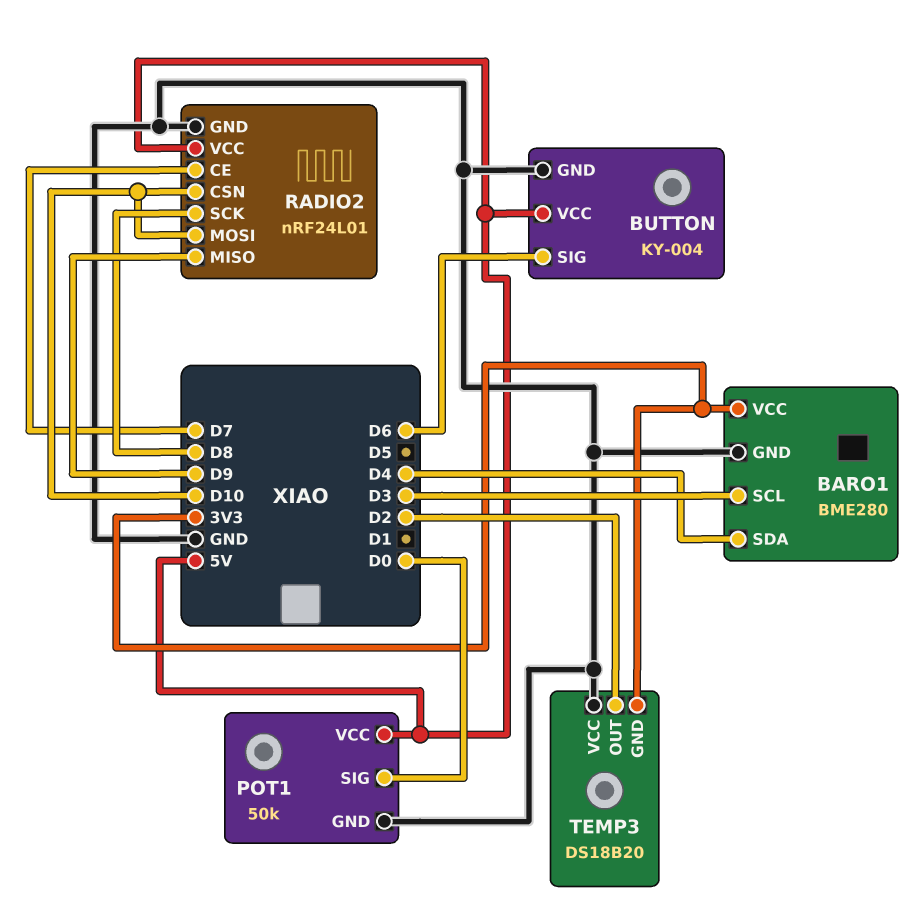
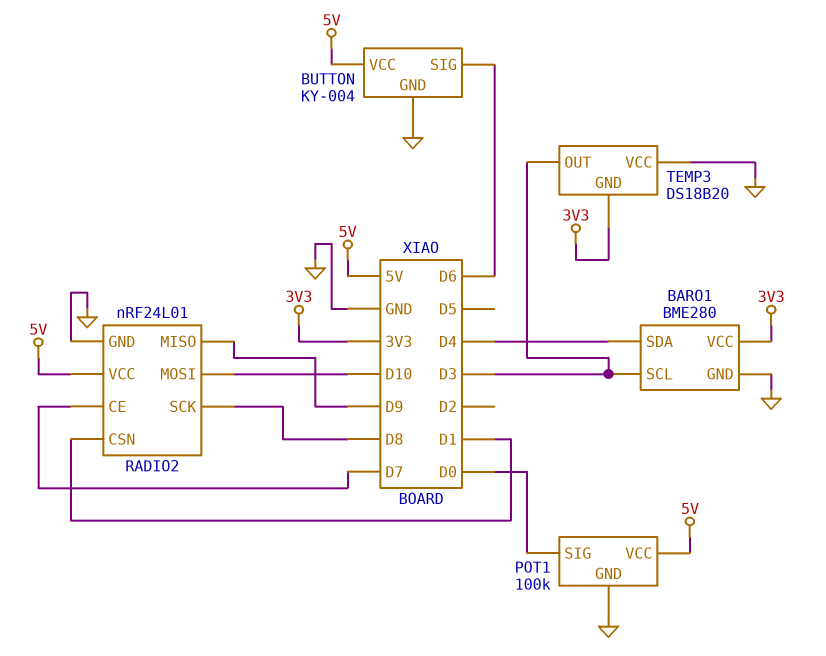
POT1: 50k -> 100k
RADIO2 pin CSN: D10 -> D1
TEMP3 pin OUT: D2 -> D3

